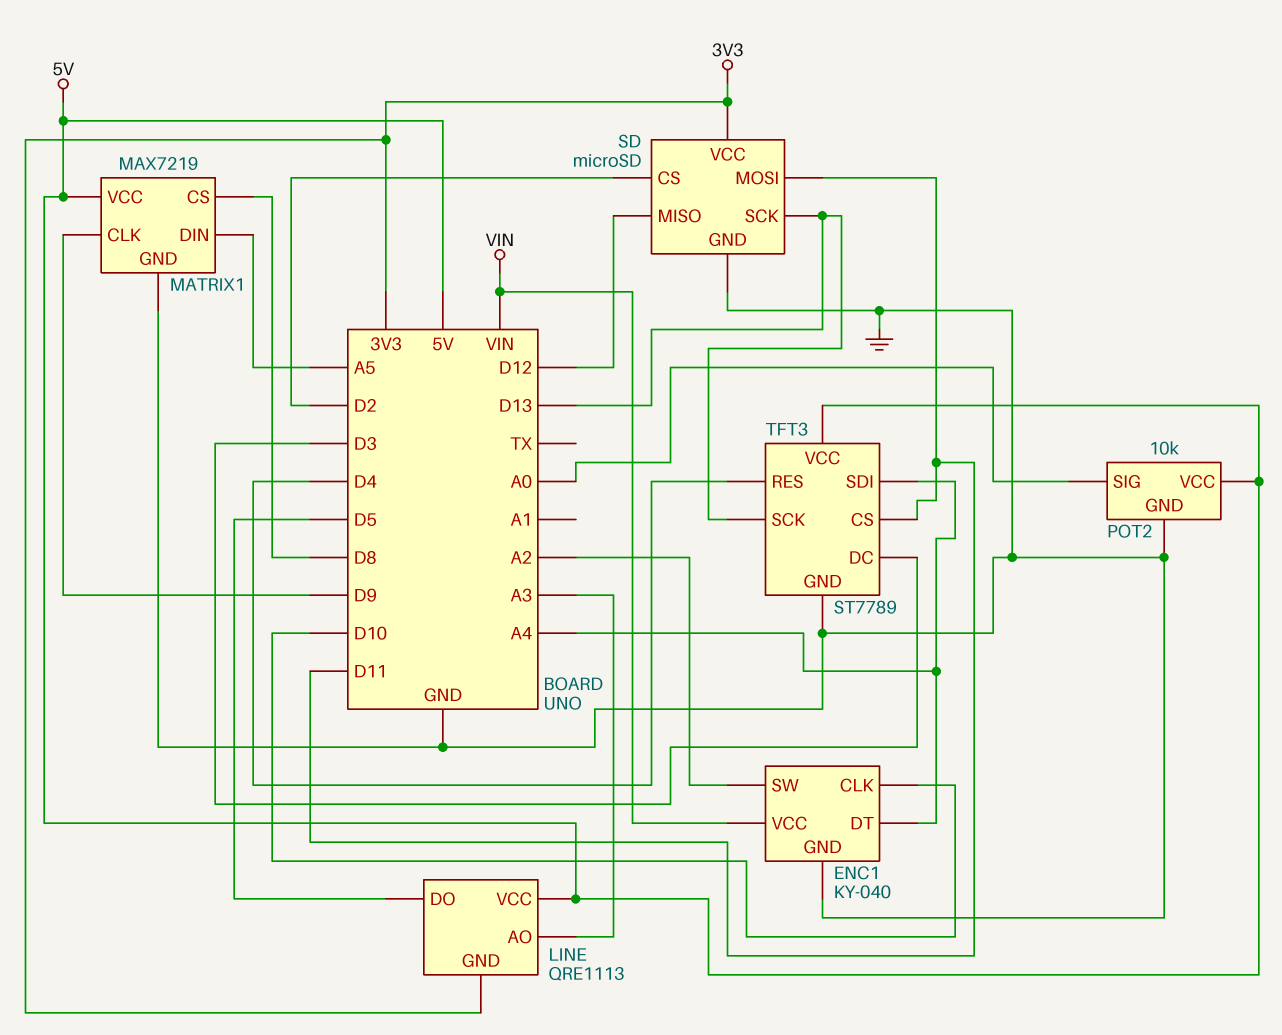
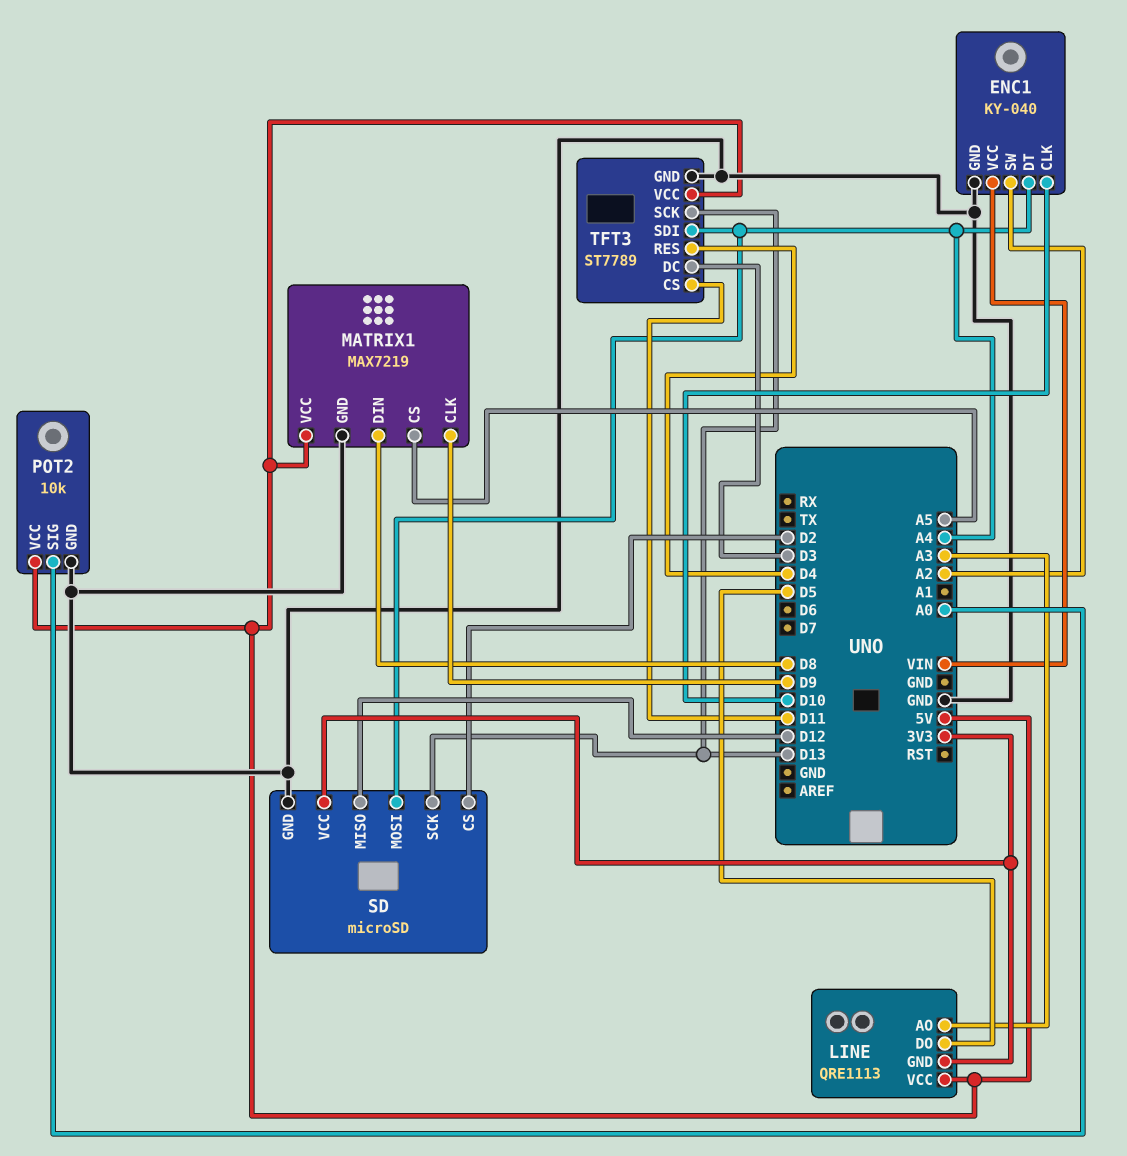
MATRIX1 pin CS: D8 -> A5
MATRIX1 pin DIN: A5 -> D8
SD pin MOSI: D11 -> A4

